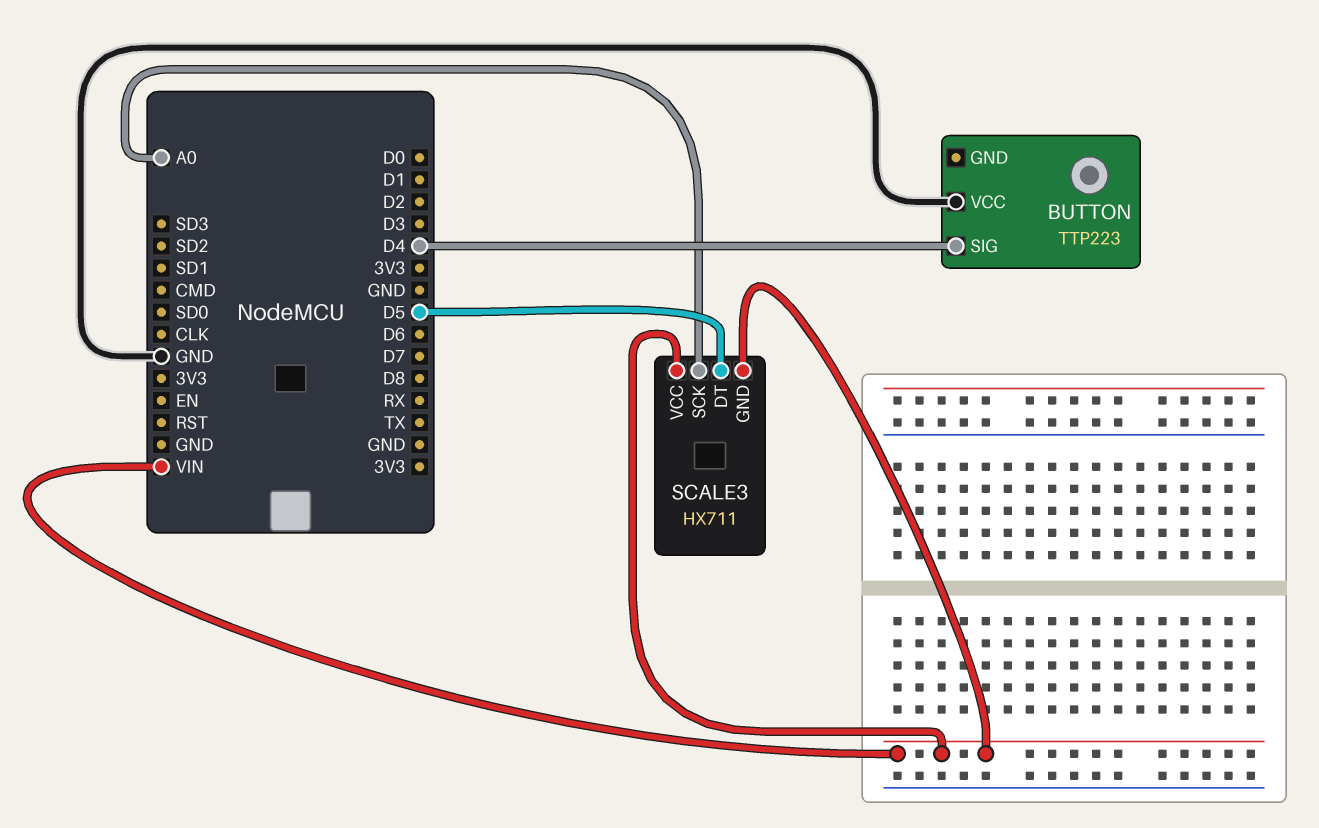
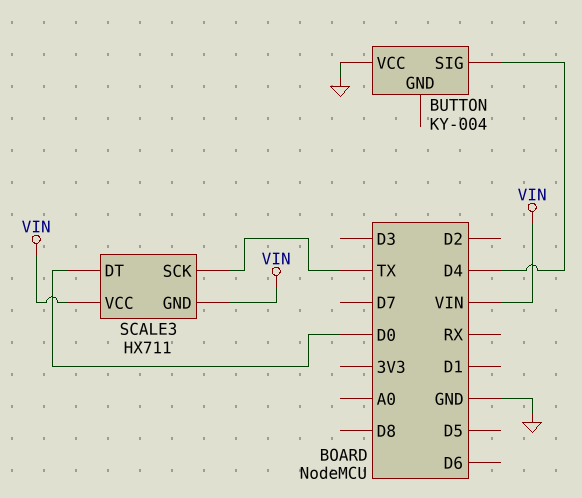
BUTTON: TTP223 -> KY-004
SCALE3 pin DT: D5 -> D0
SCALE3 pin SCK: A0 -> TX

